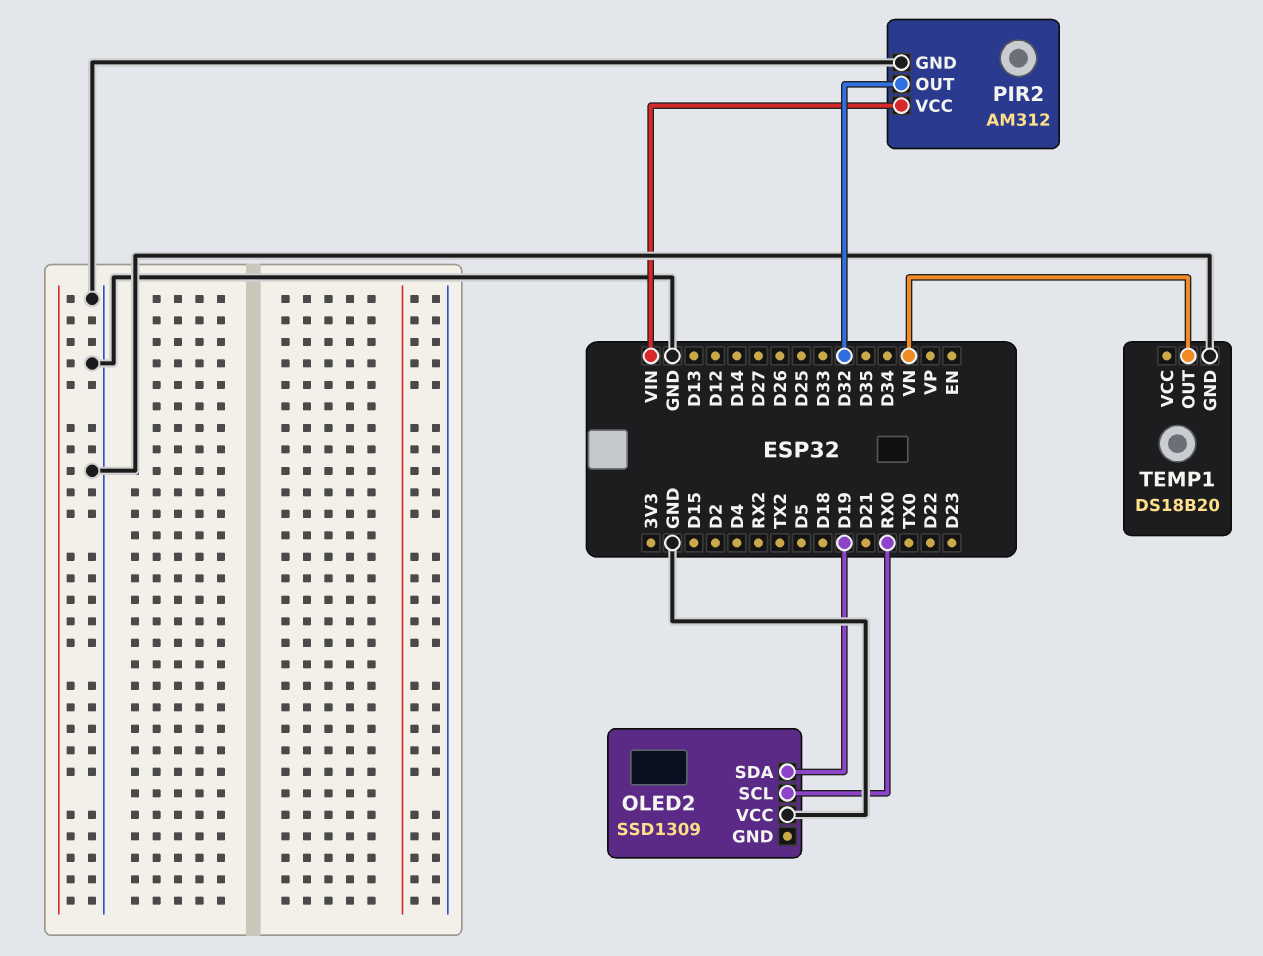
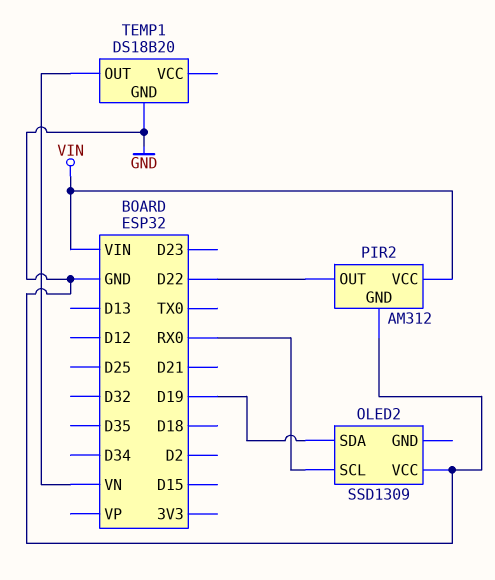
PIR2 pin OUT: D32 -> D22

